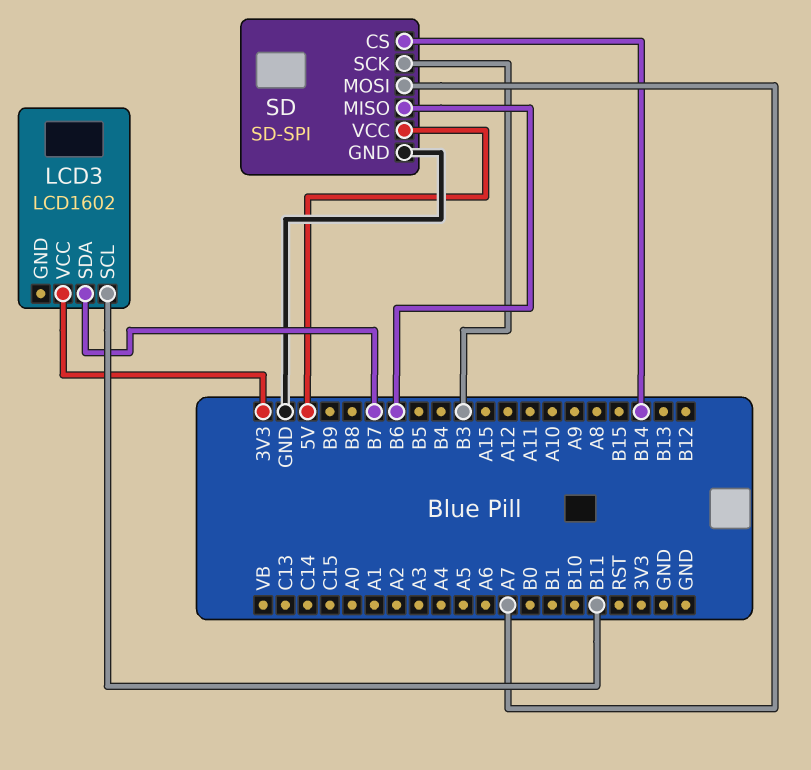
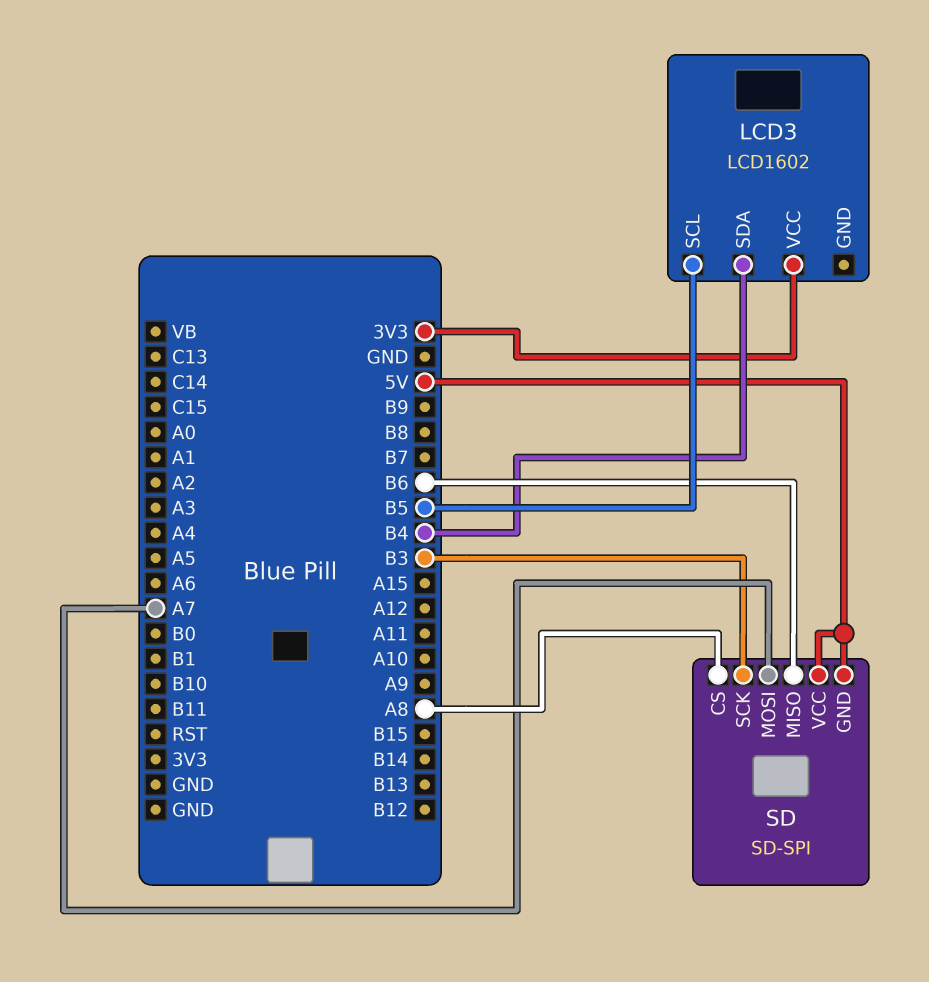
LCD3 pin SCL: B11 -> B5
LCD3 pin SDA: B7 -> B4
SD pin CS: B14 -> A8
SD pin GND: GND -> 5V

